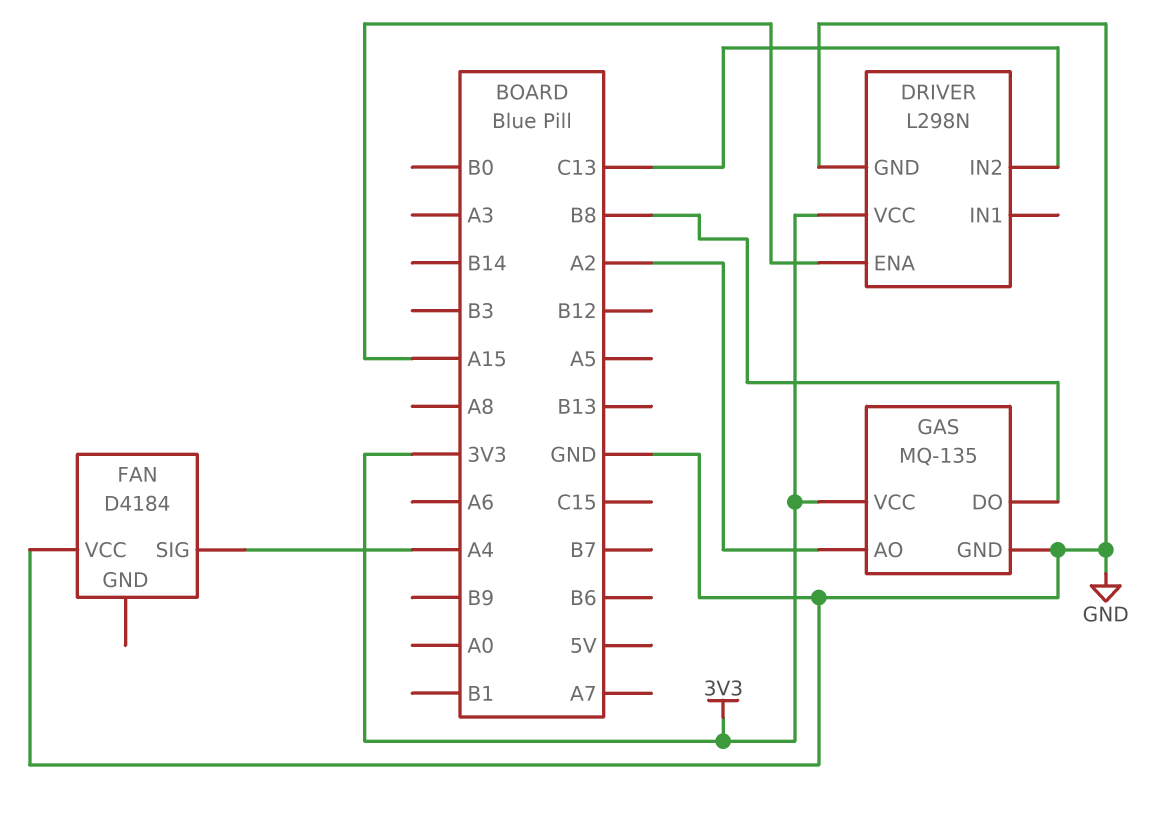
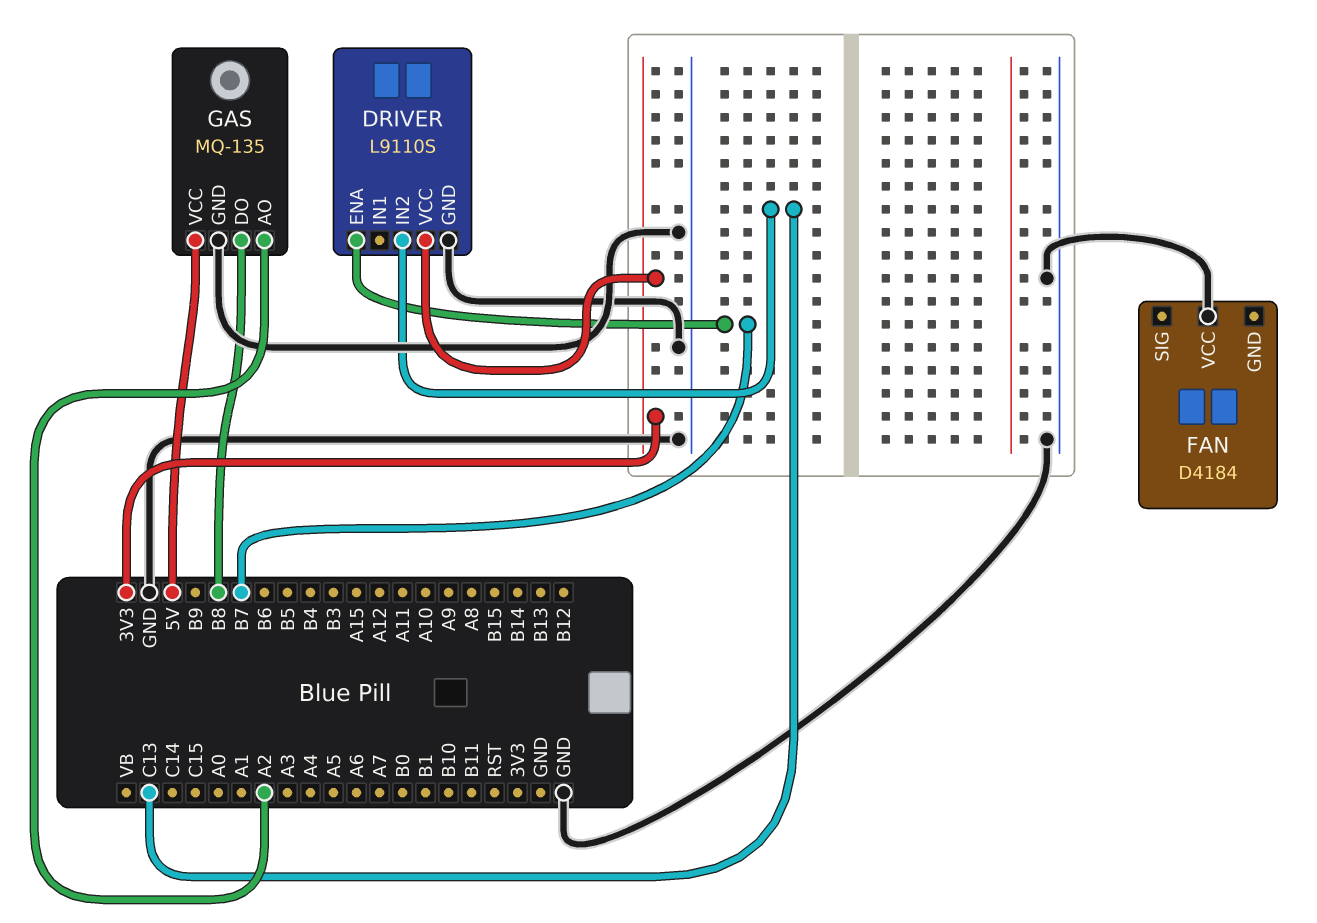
DRIVER: L298N -> L9110S
DRIVER pin ENA: A15 -> B7
FAN pin SIG: A4 -> none
GAS pin VCC: 3V3 -> 5V

